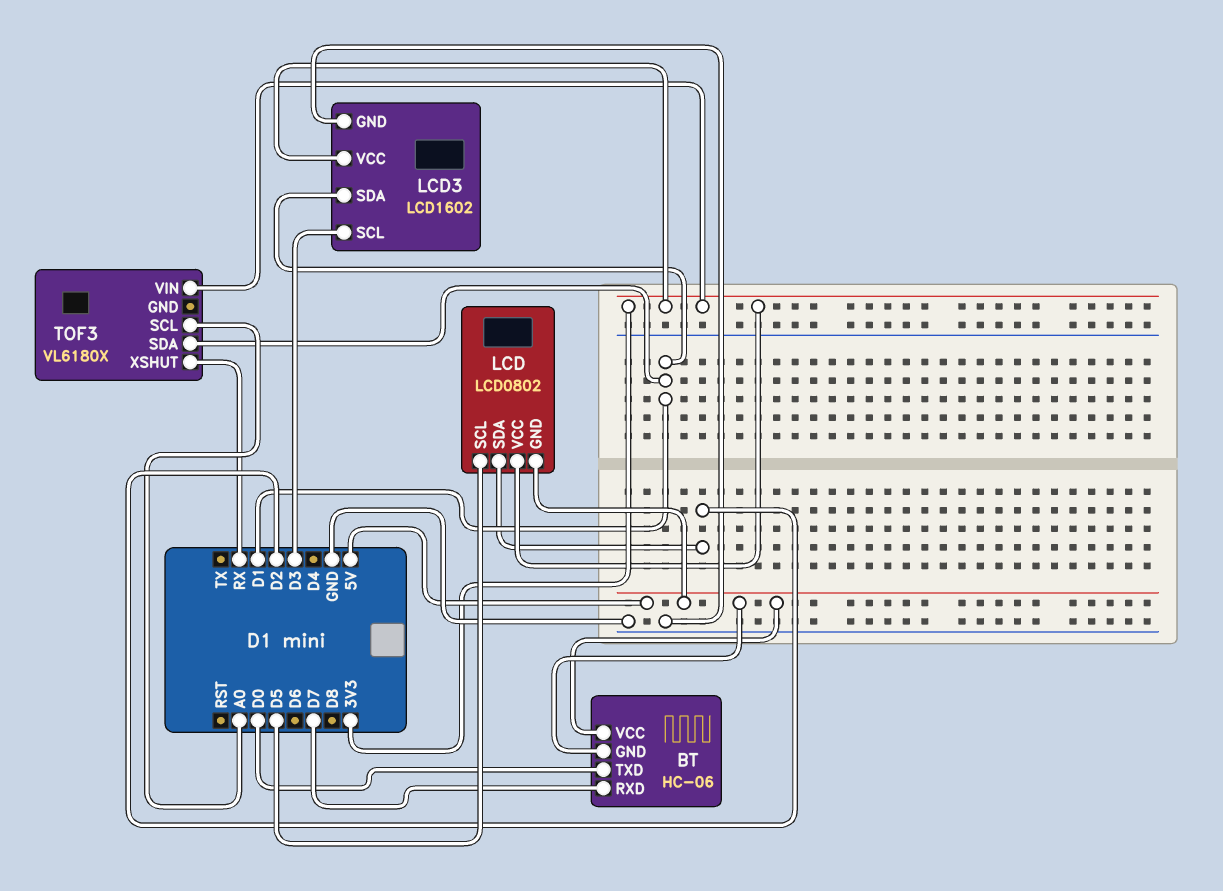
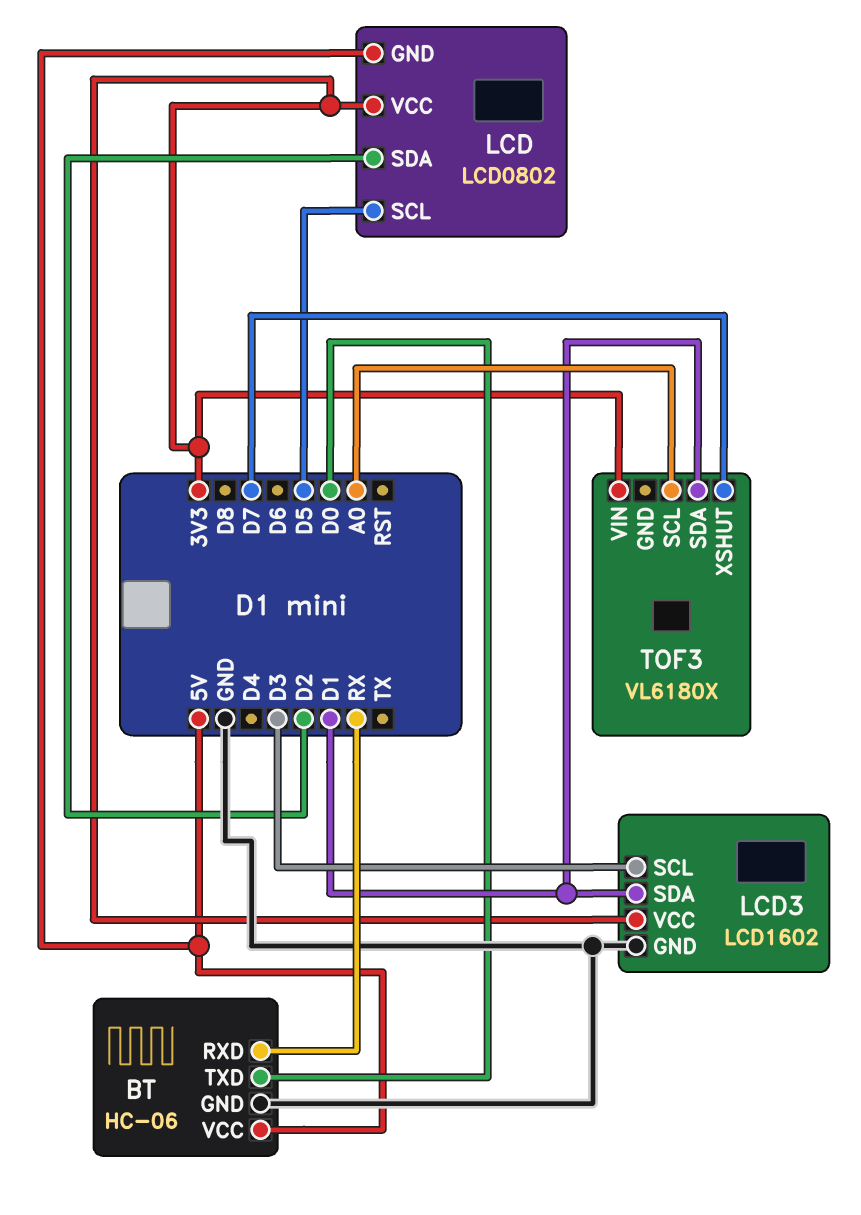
BT pin GND: 5V -> GND
BT pin RXD: D7 -> RX
TOF3 pin XSHUT: RX -> D7

